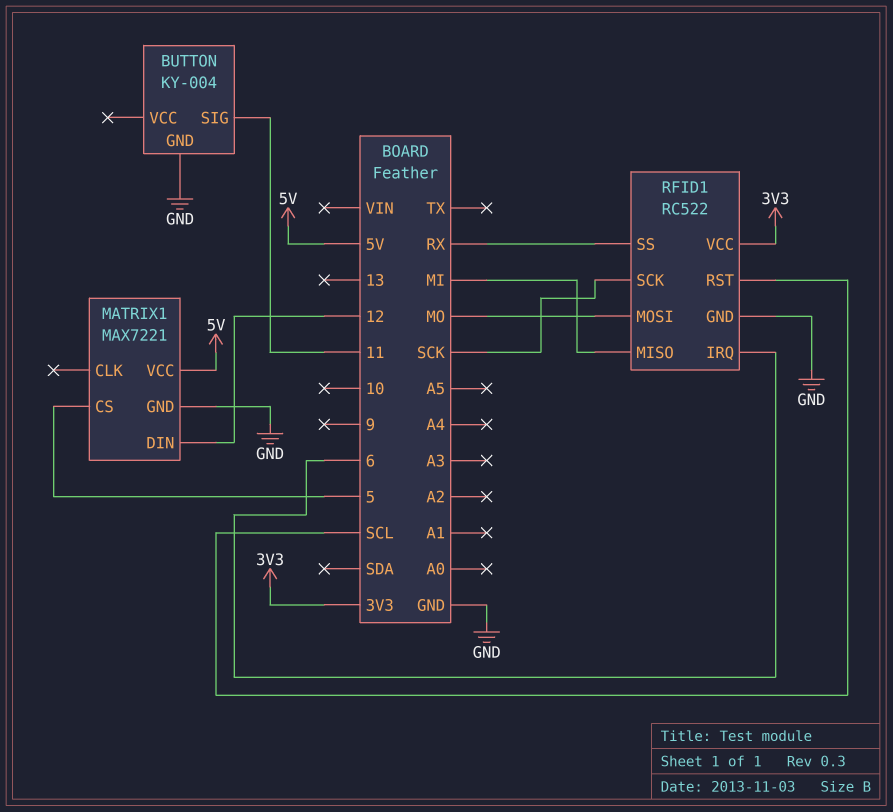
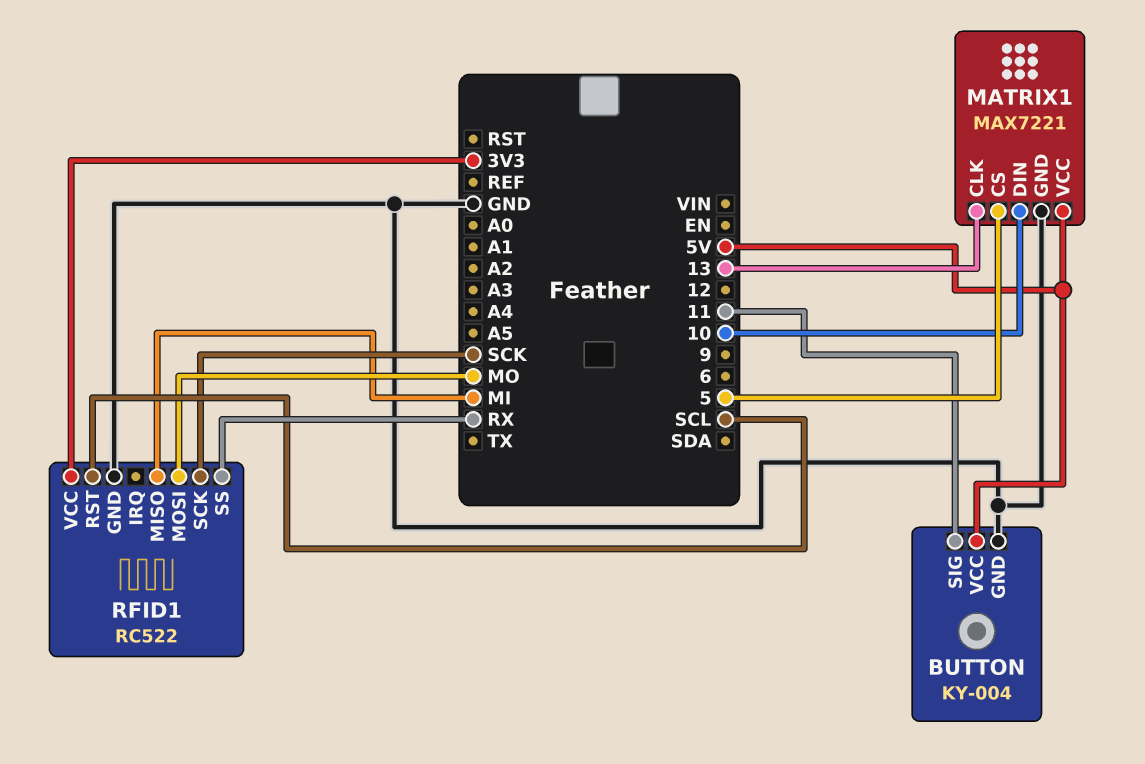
BUTTON pin VCC: none -> 5V
MATRIX1 pin CLK: none -> 13
MATRIX1 pin DIN: 12 -> 10
RFID1 pin IRQ: 6 -> none

